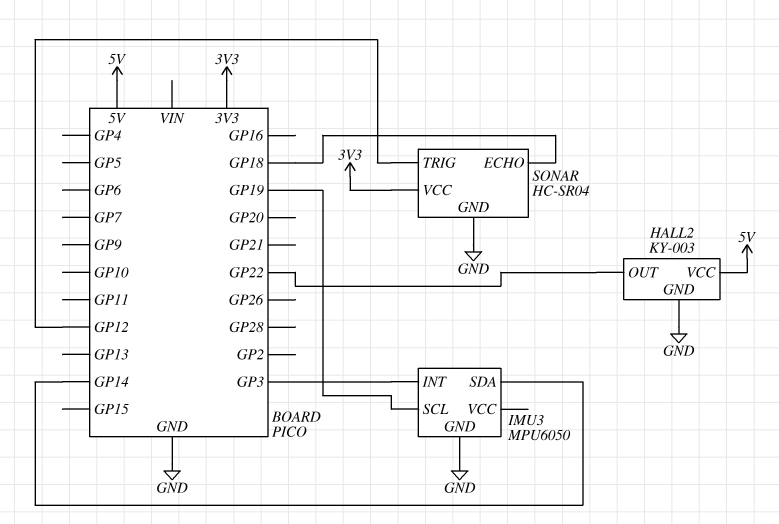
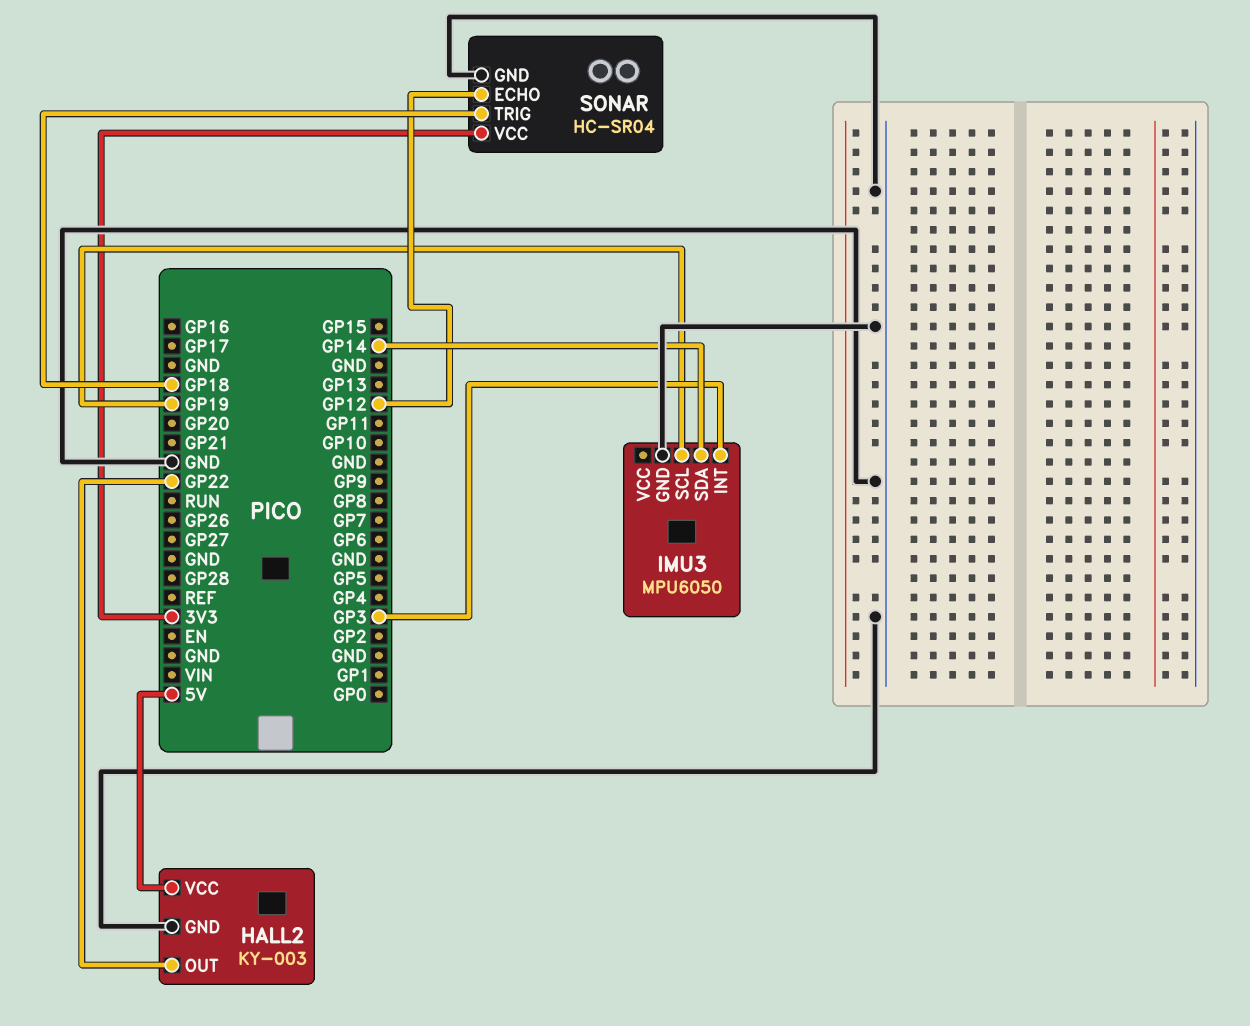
SONAR pin ECHO: GP18 -> GP12
SONAR pin TRIG: GP12 -> GP18

